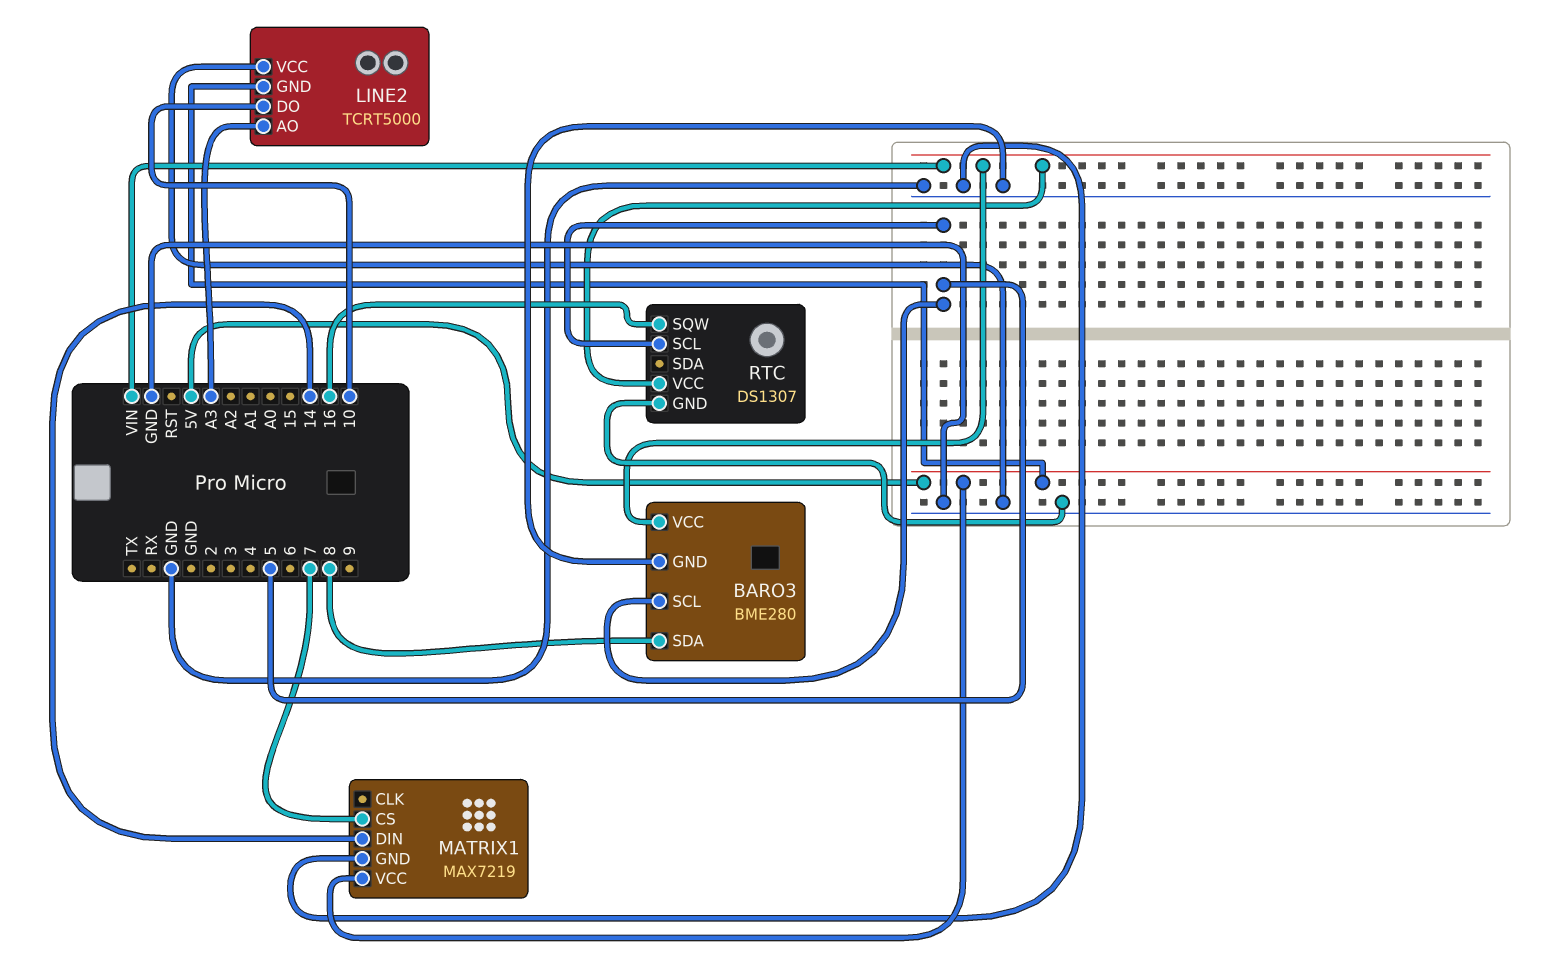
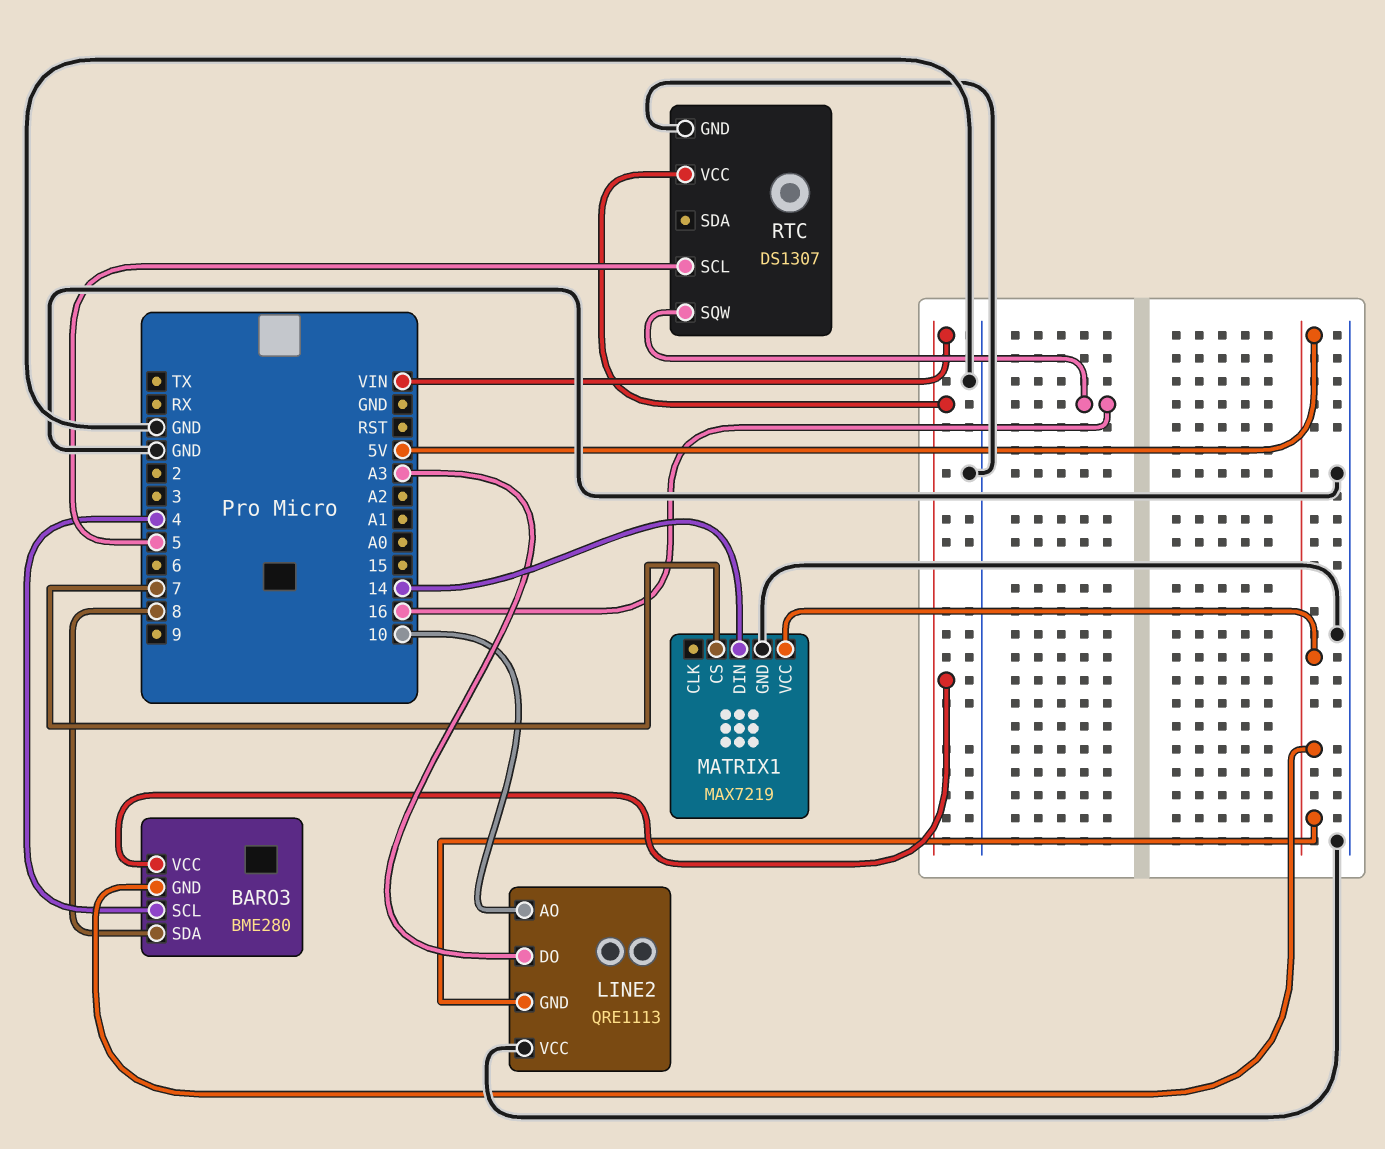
BARO3 pin GND: GND -> 5V
BARO3 pin SCL: 5 -> 4
LINE2: TCRT5000 -> QRE1113
LINE2 pin AO: A3 -> 10
LINE2 pin DO: 10 -> A3

